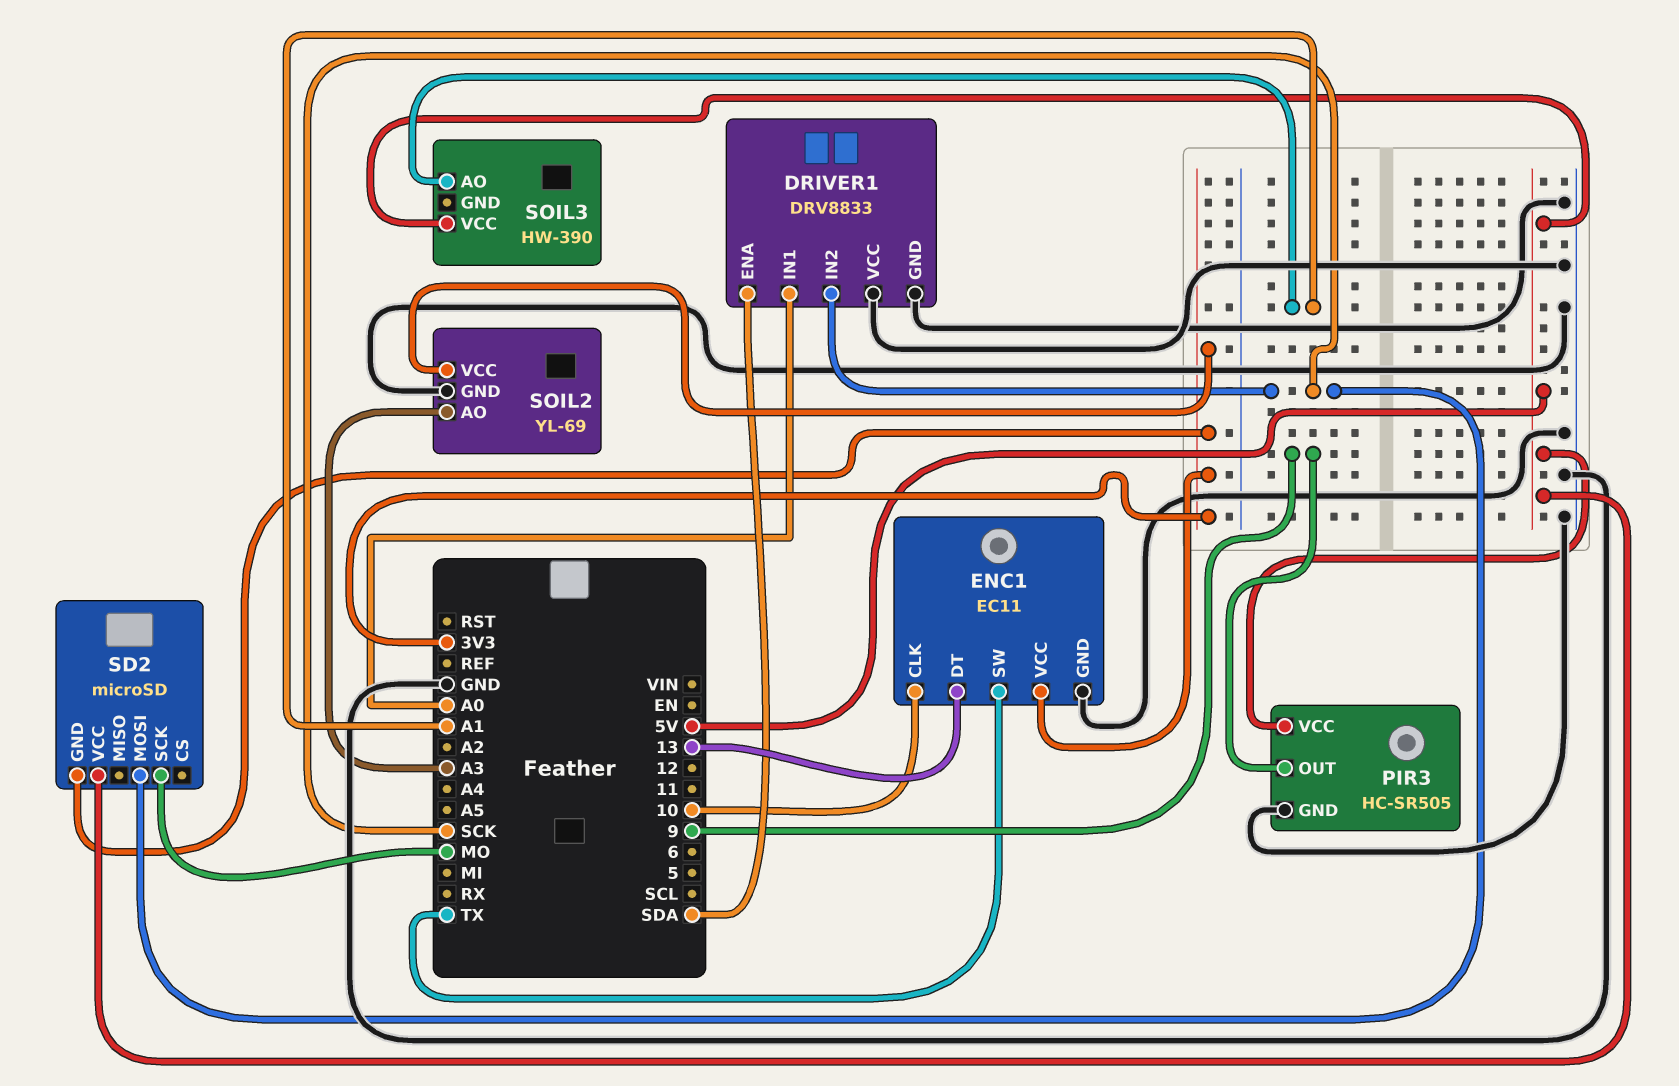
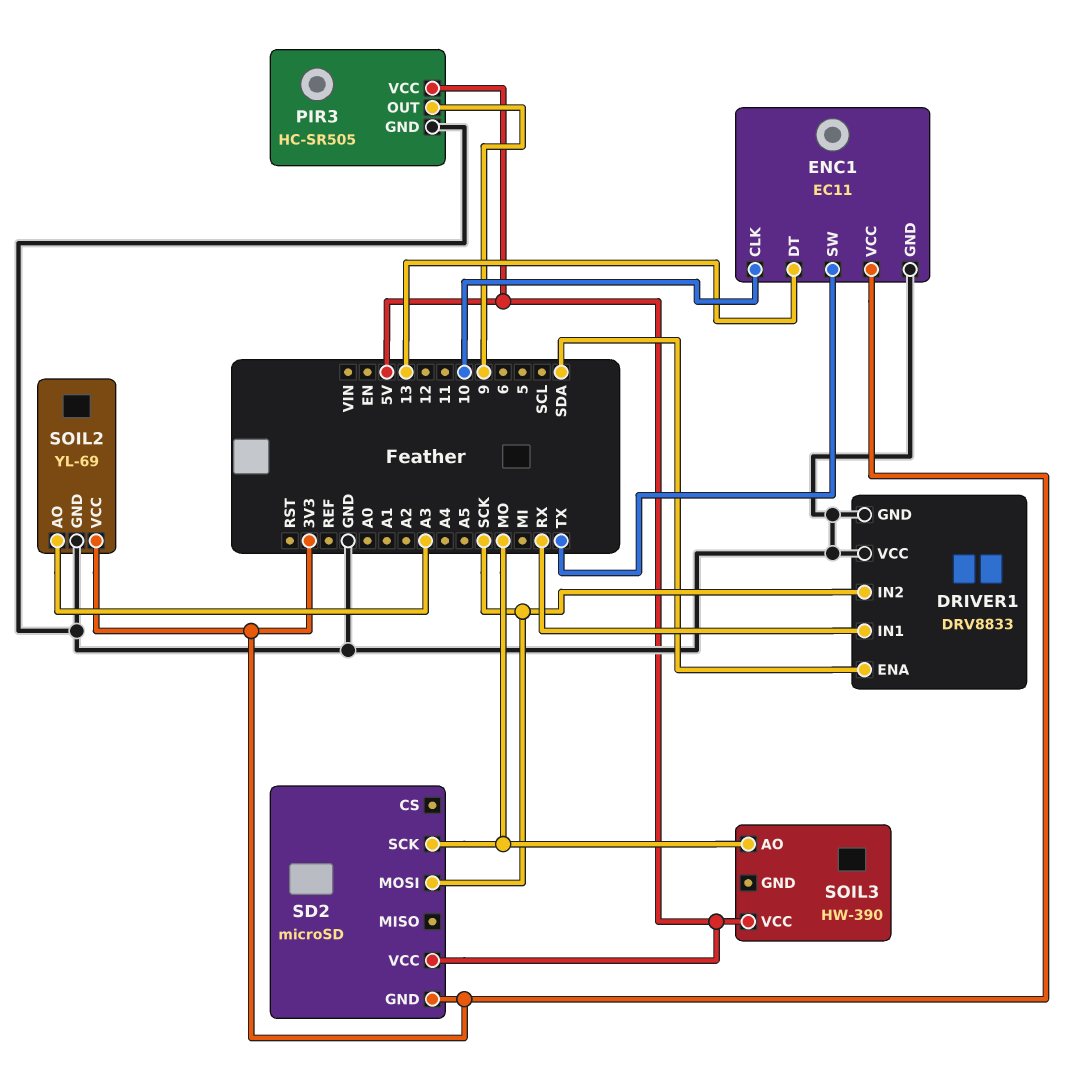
DRIVER1 pin IN1: A0 -> RX
SOIL3 pin AO: A1 -> MO

